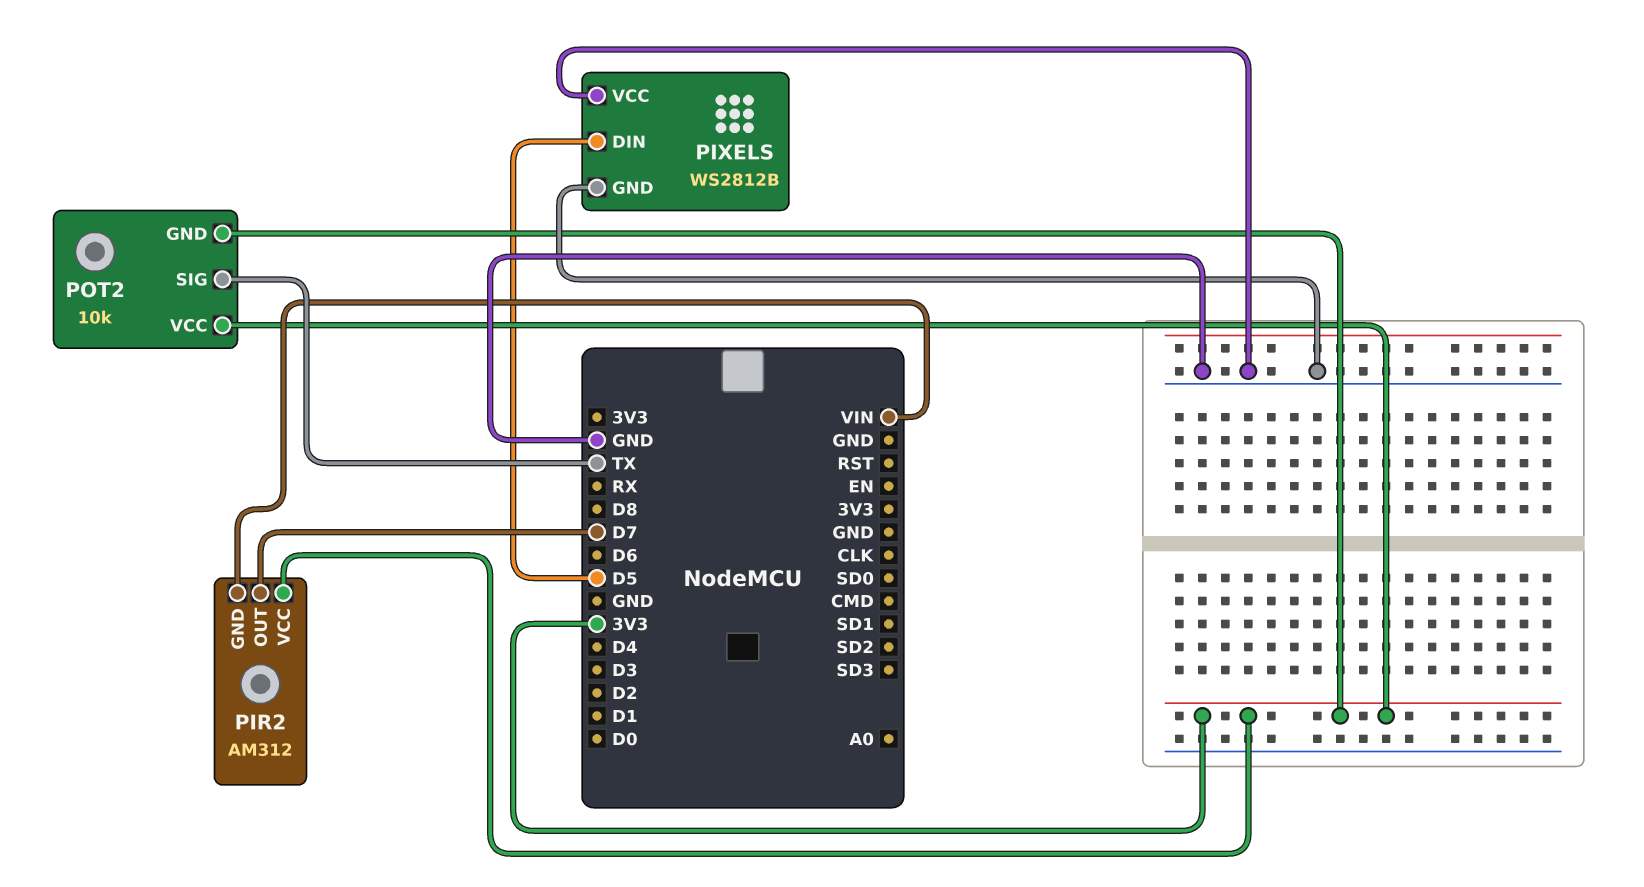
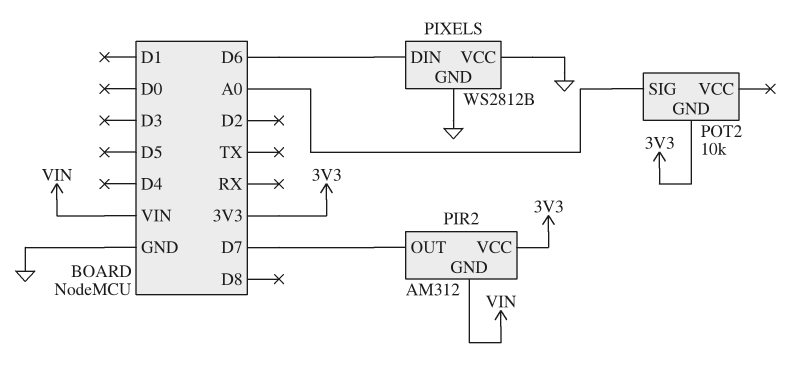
PIXELS pin DIN: D5 -> D6
POT2 pin SIG: TX -> A0
POT2 pin VCC: 3V3 -> none

